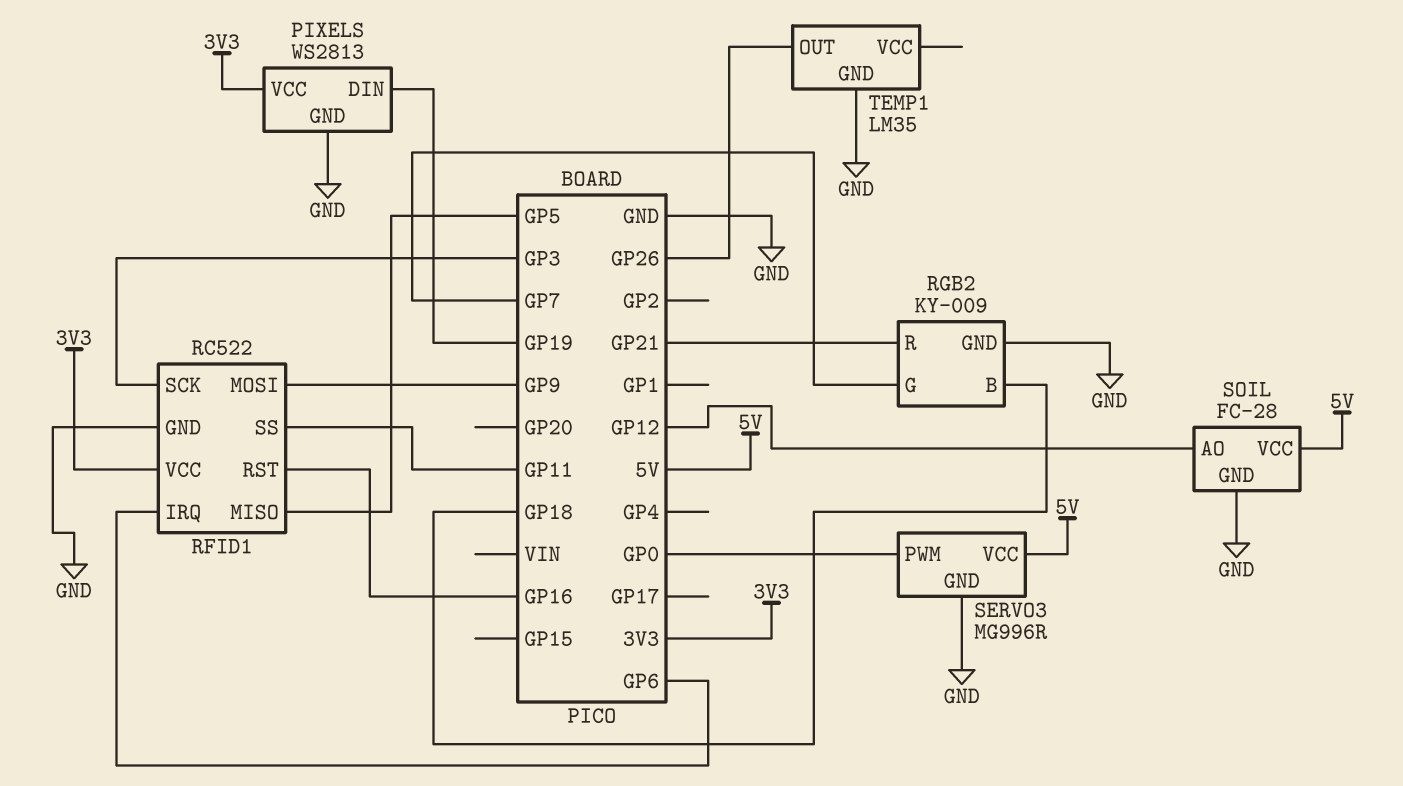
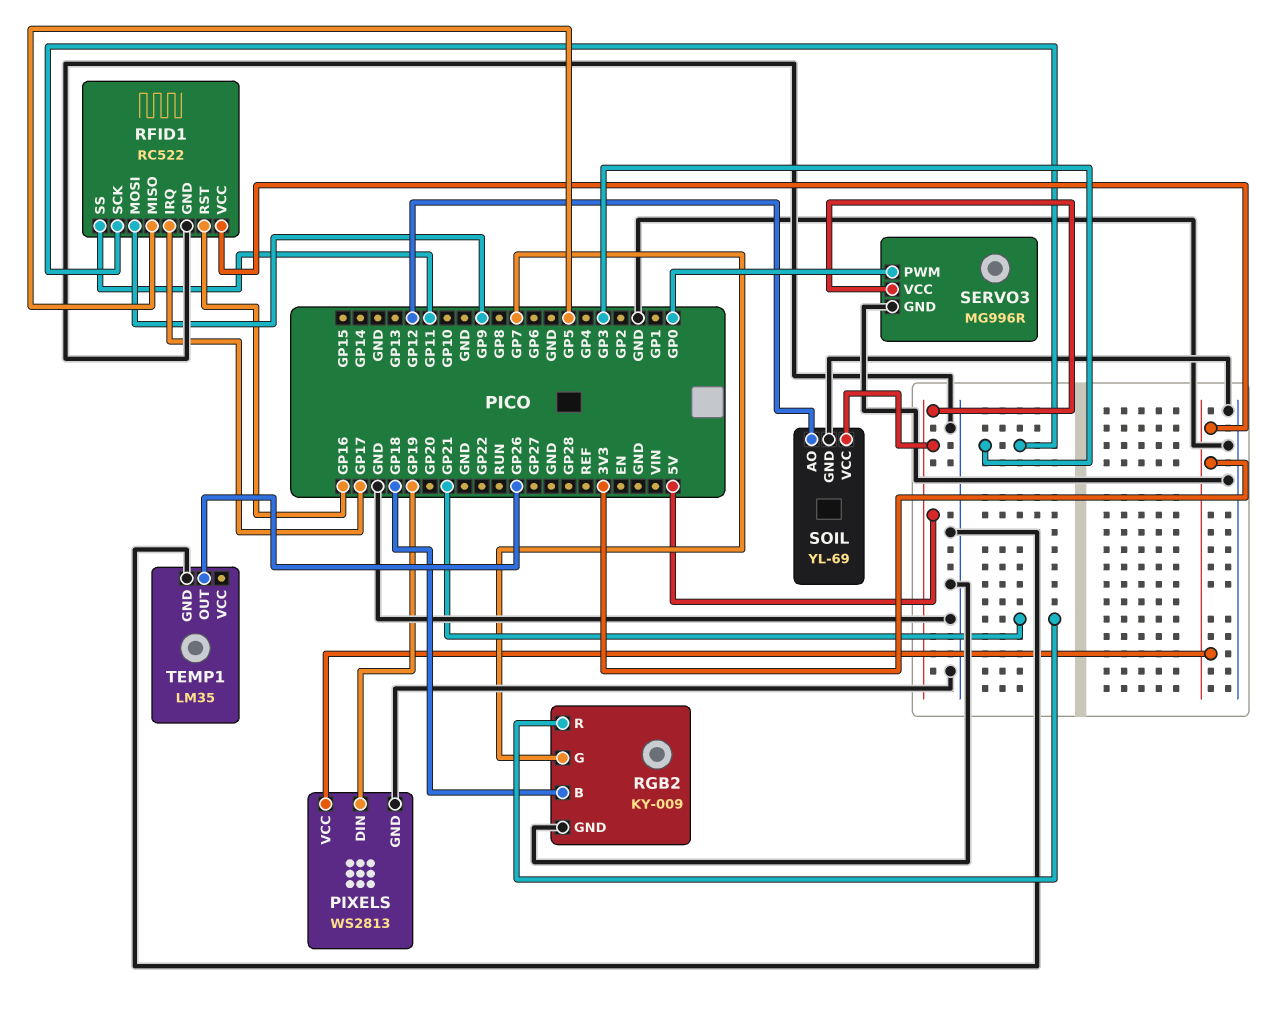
RFID1 pin IRQ: GP6 -> GP17
SOIL: FC-28 -> YL-69

